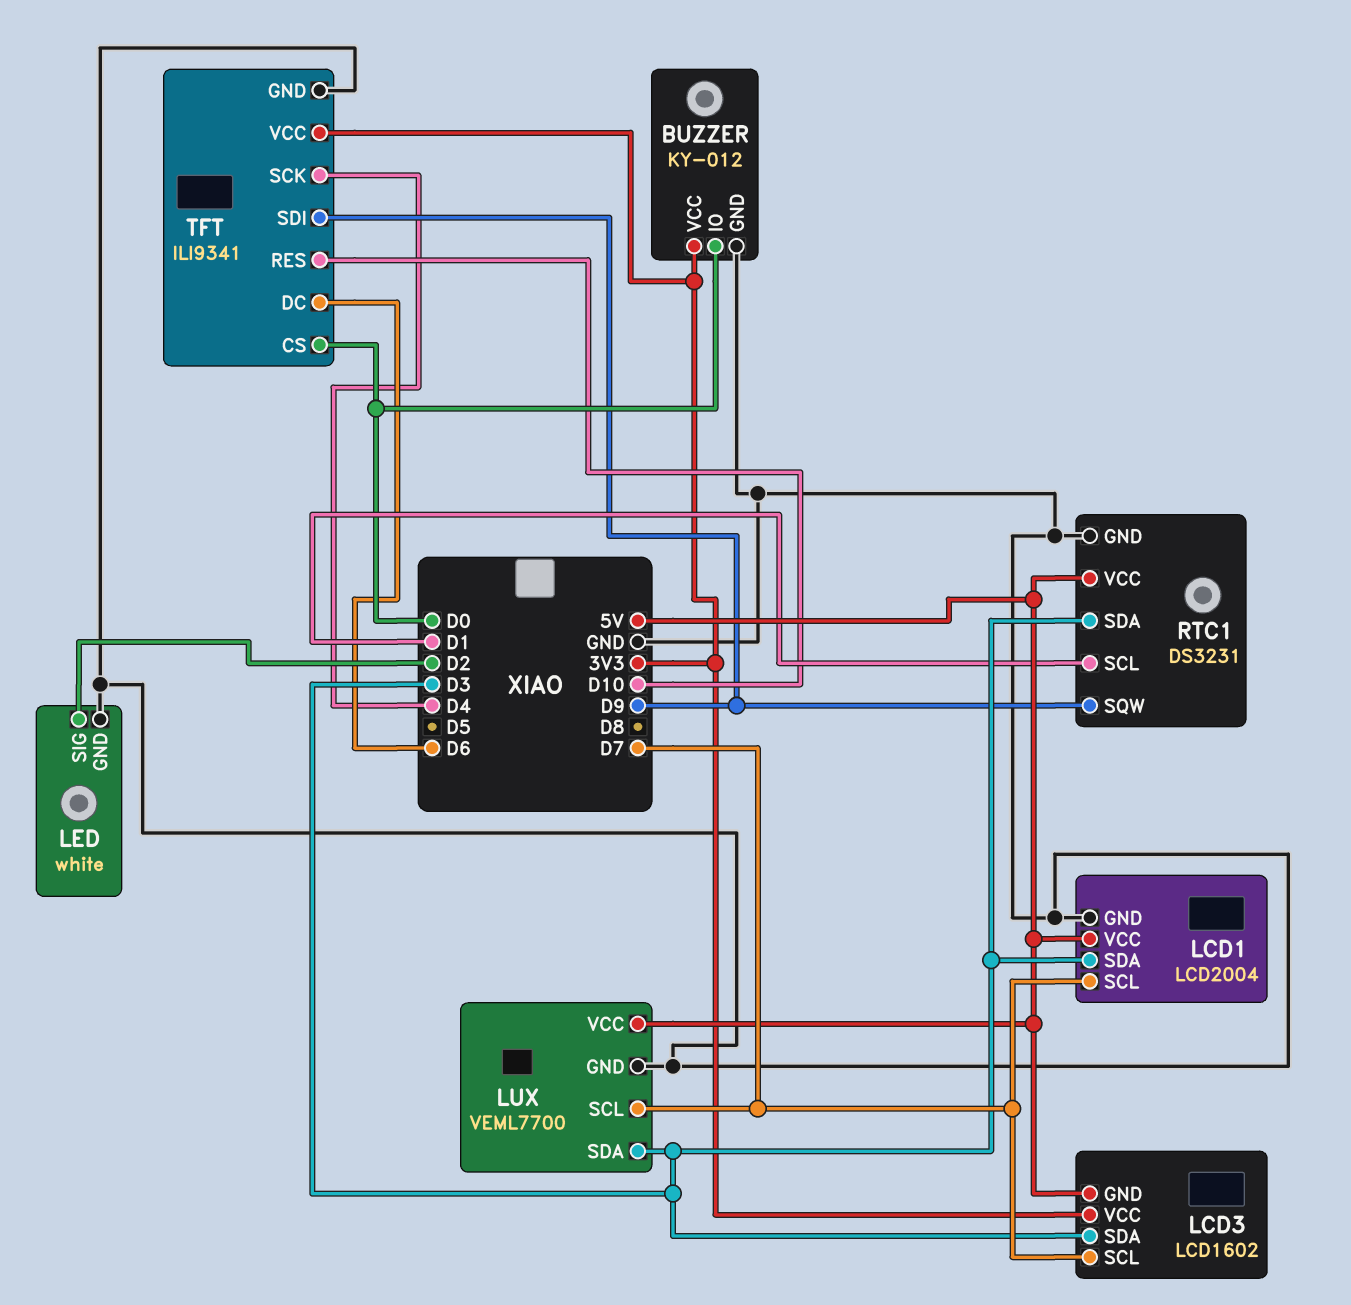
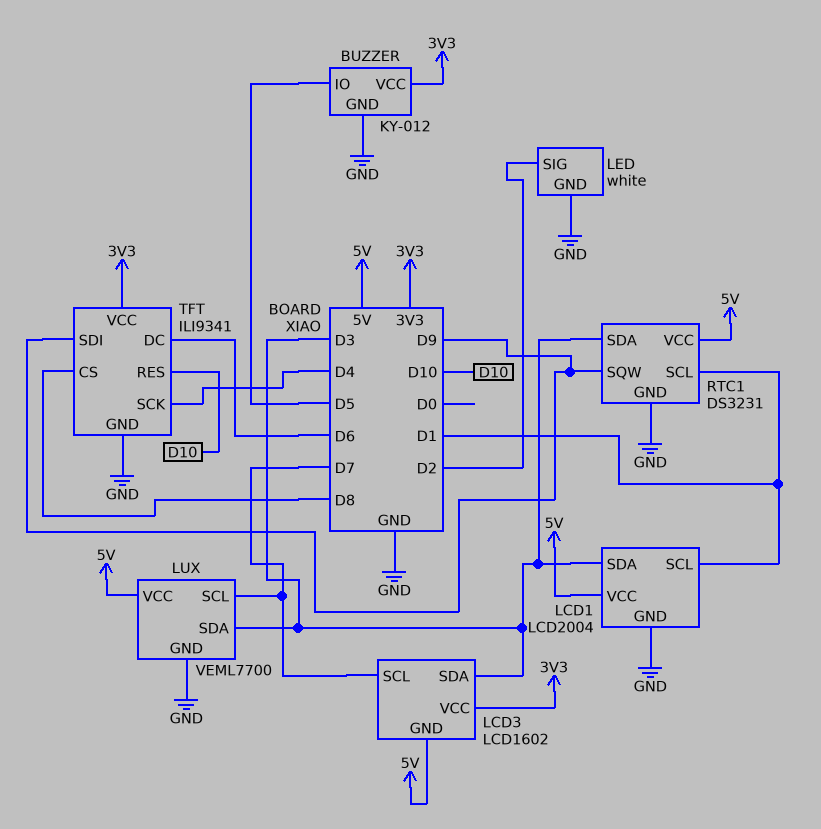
BUZZER pin IO: D0 -> D5
LCD1 pin SCL: D7 -> D1
TFT pin CS: D0 -> D8

